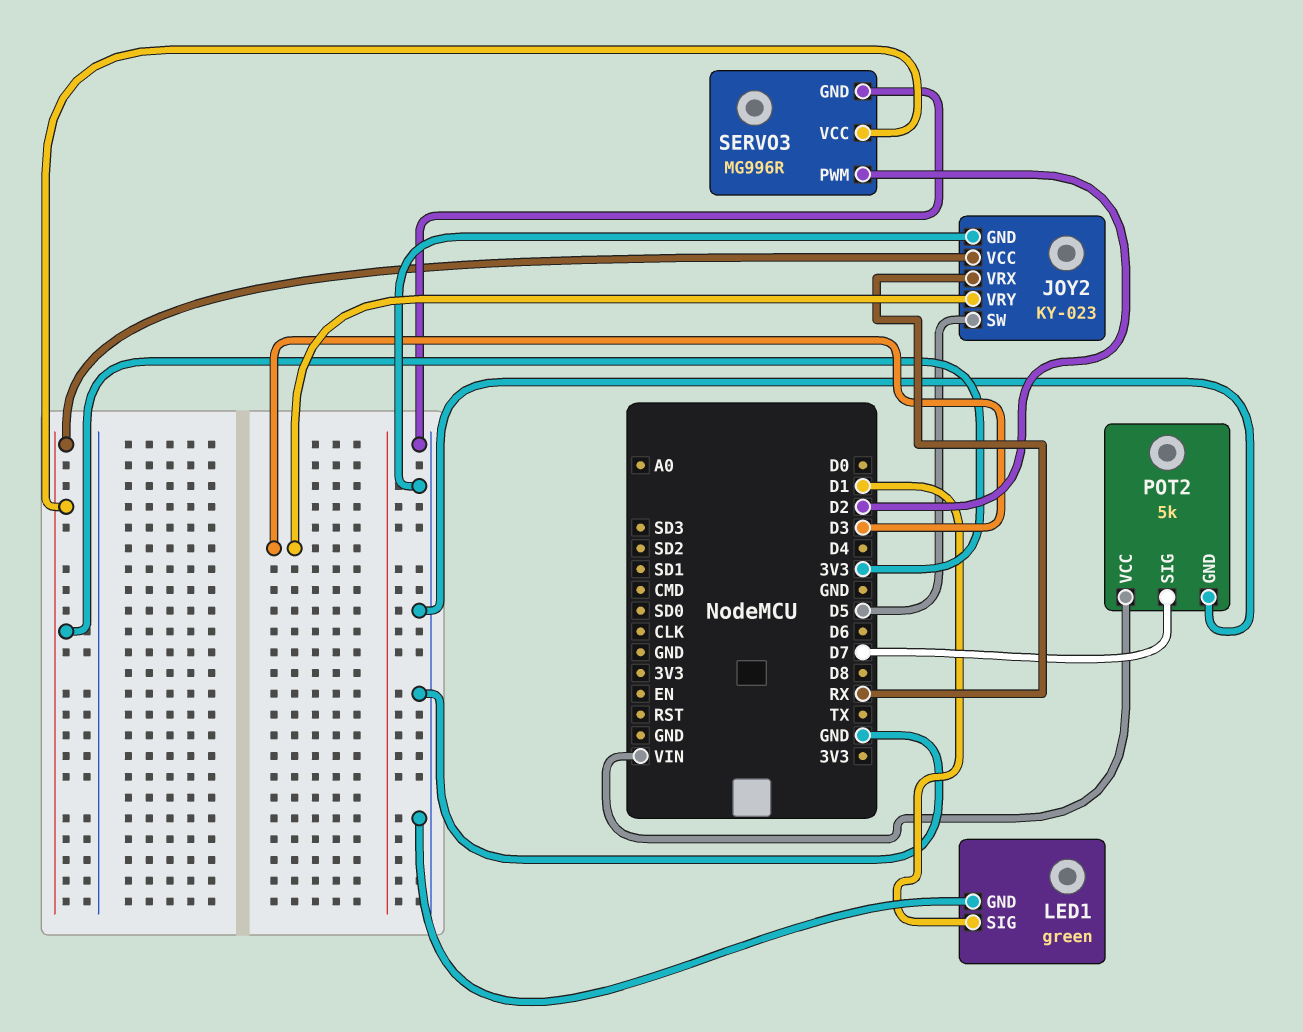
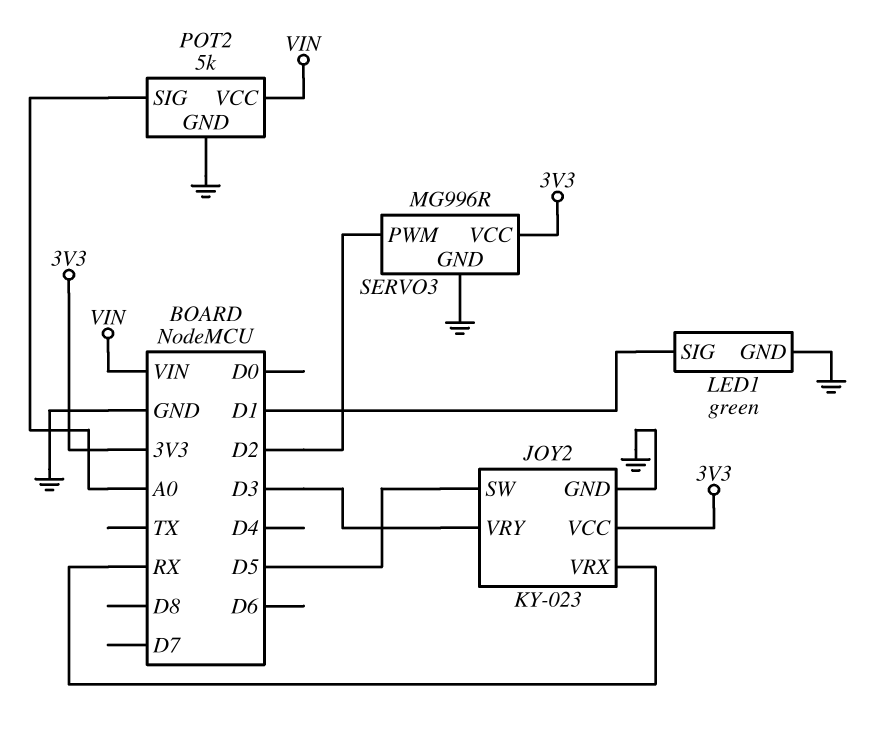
POT2 pin SIG: D7 -> A0

